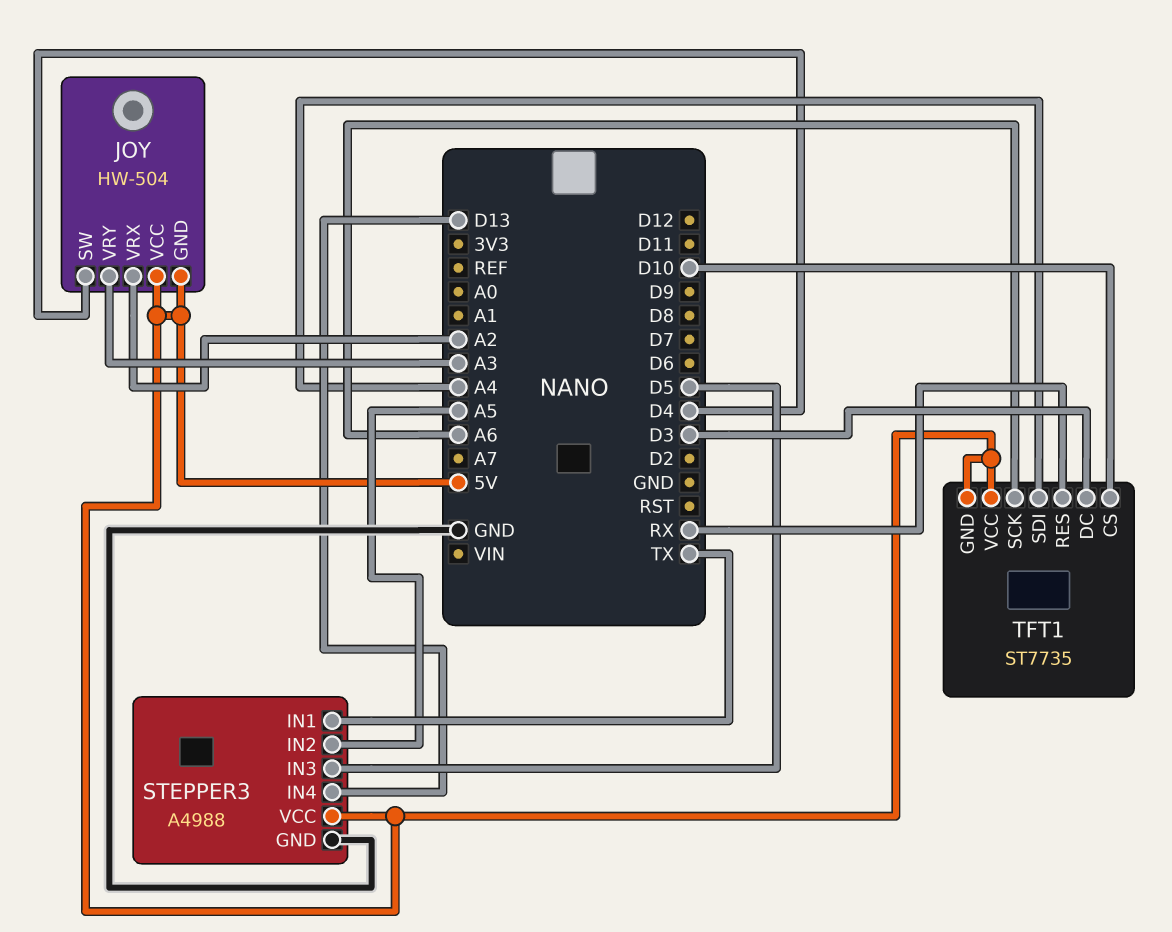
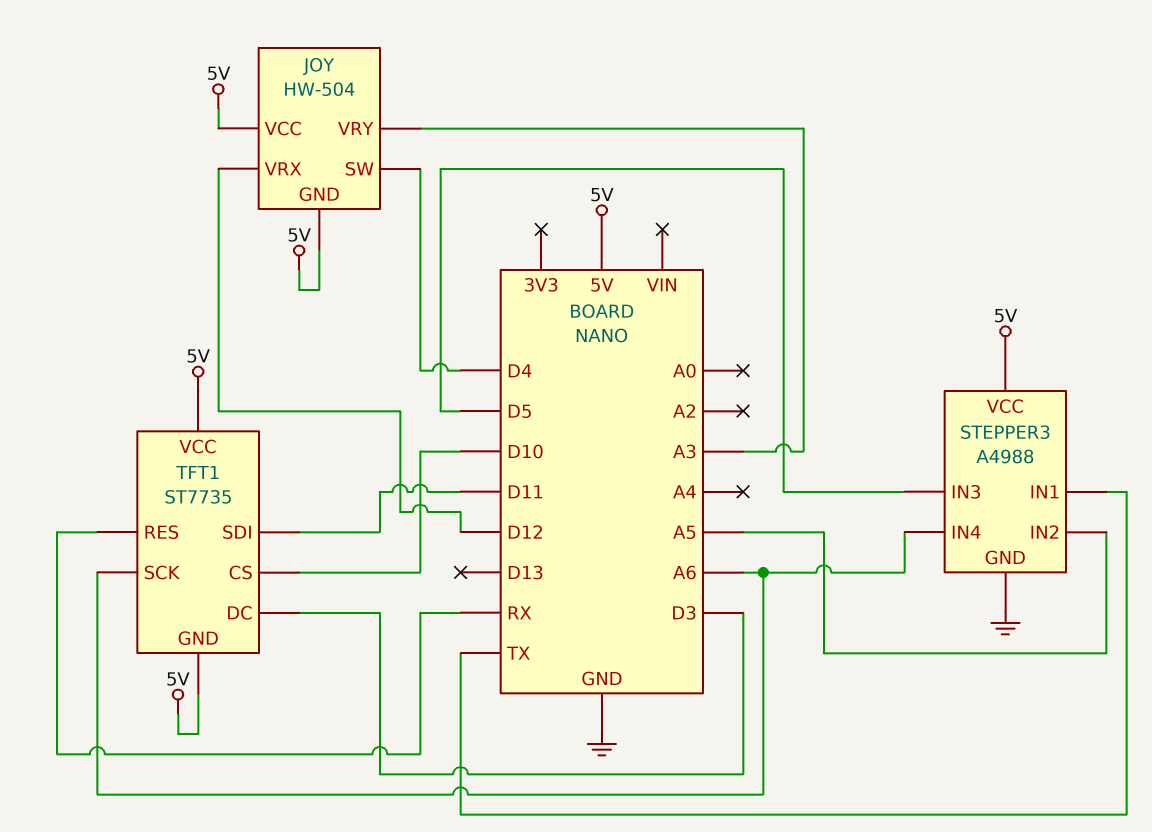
JOY pin VRX: A2 -> D12
STEPPER3 pin IN4: D13 -> A6
TFT1 pin SDI: A4 -> D11

